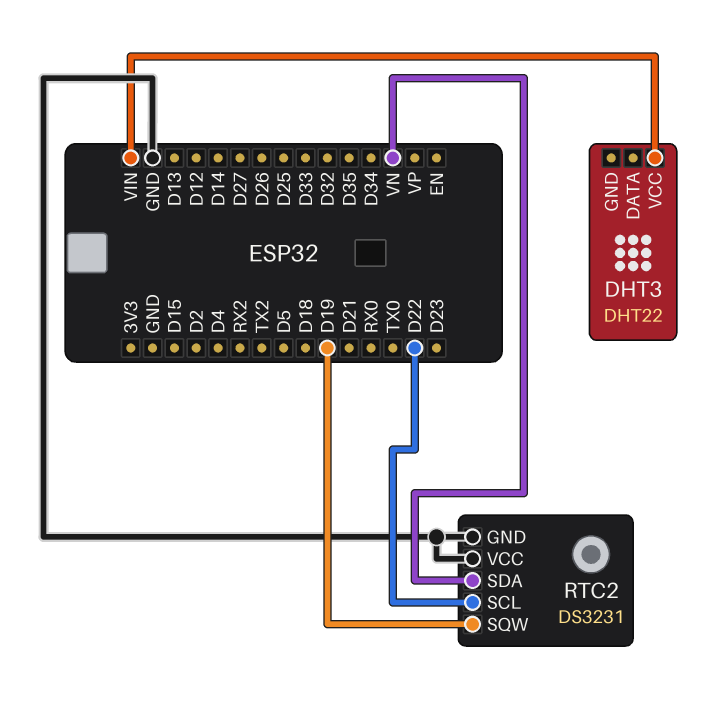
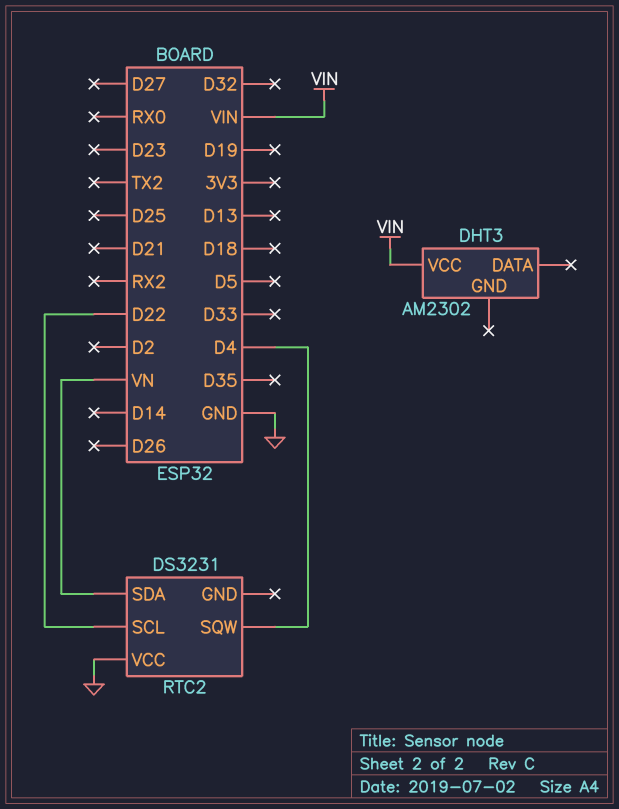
DHT3: DHT22 -> AM2302
RTC2 pin GND: GND -> none
RTC2 pin SQW: D19 -> D4

